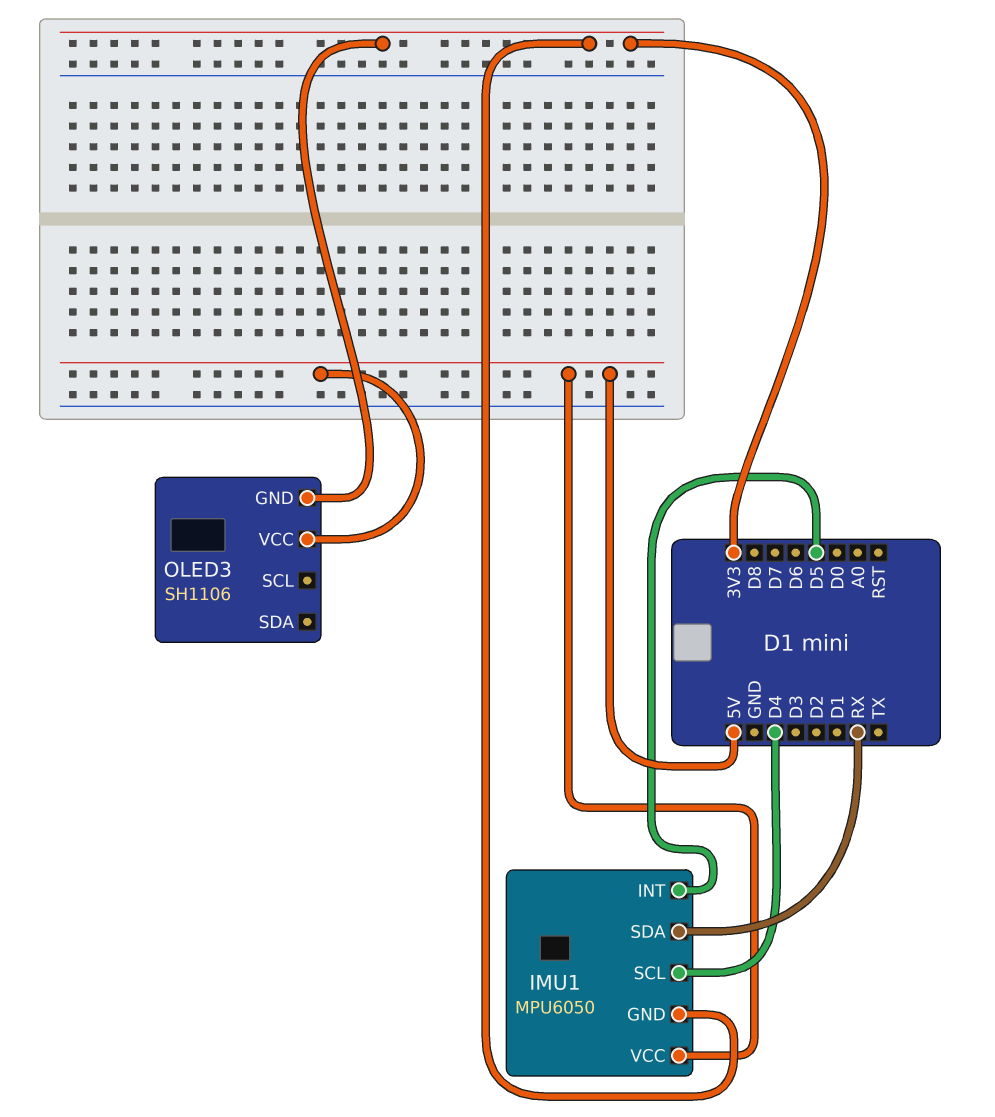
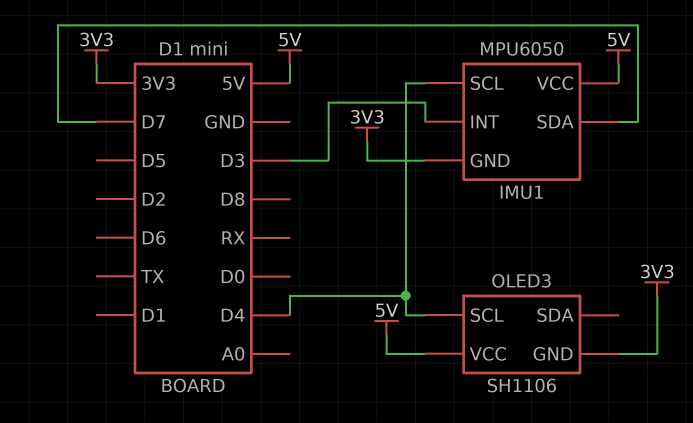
IMU1 pin INT: D5 -> D3
IMU1 pin SDA: RX -> D7
OLED3 pin SCL: none -> D4

